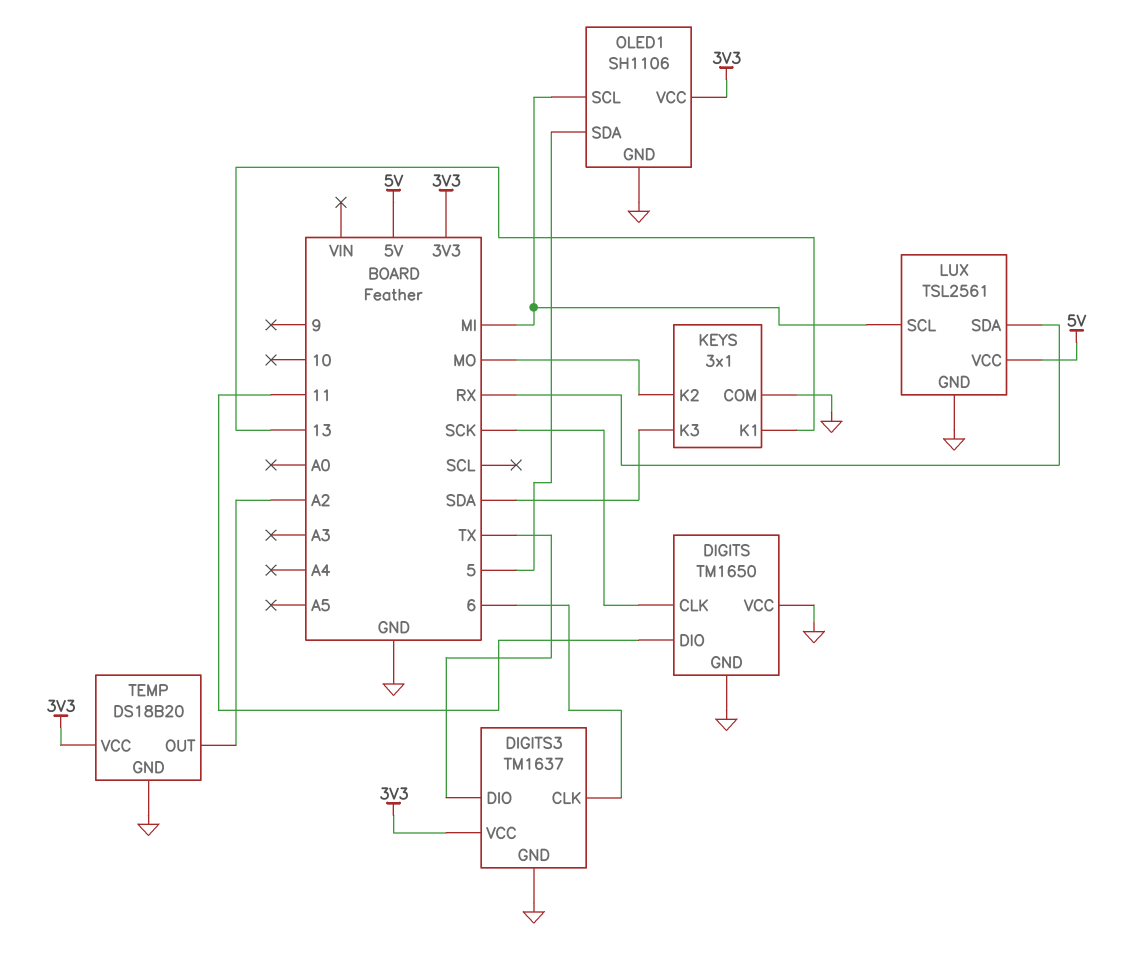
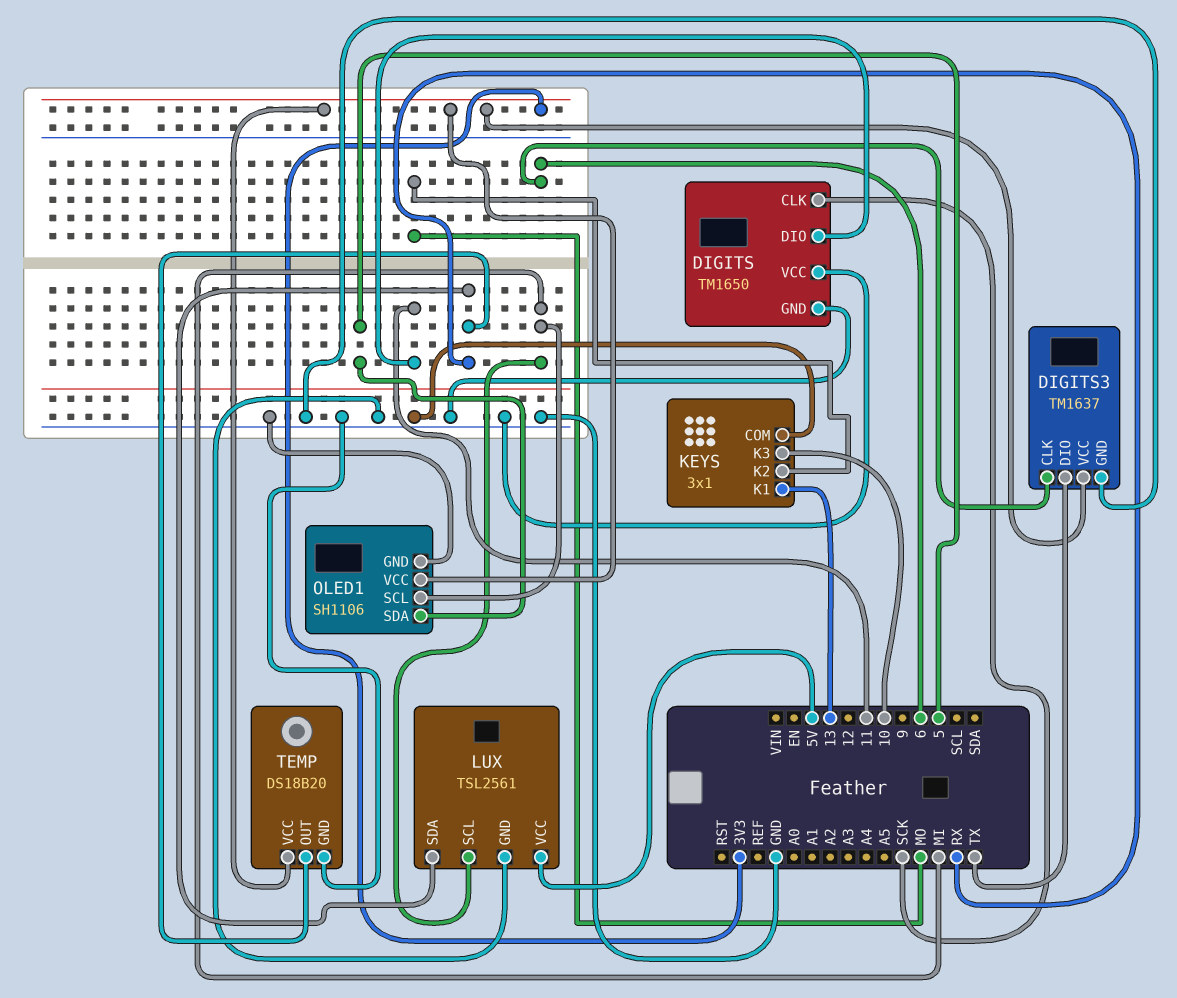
KEYS pin K3: SDA -> 10
TEMP pin OUT: A2 -> RX

